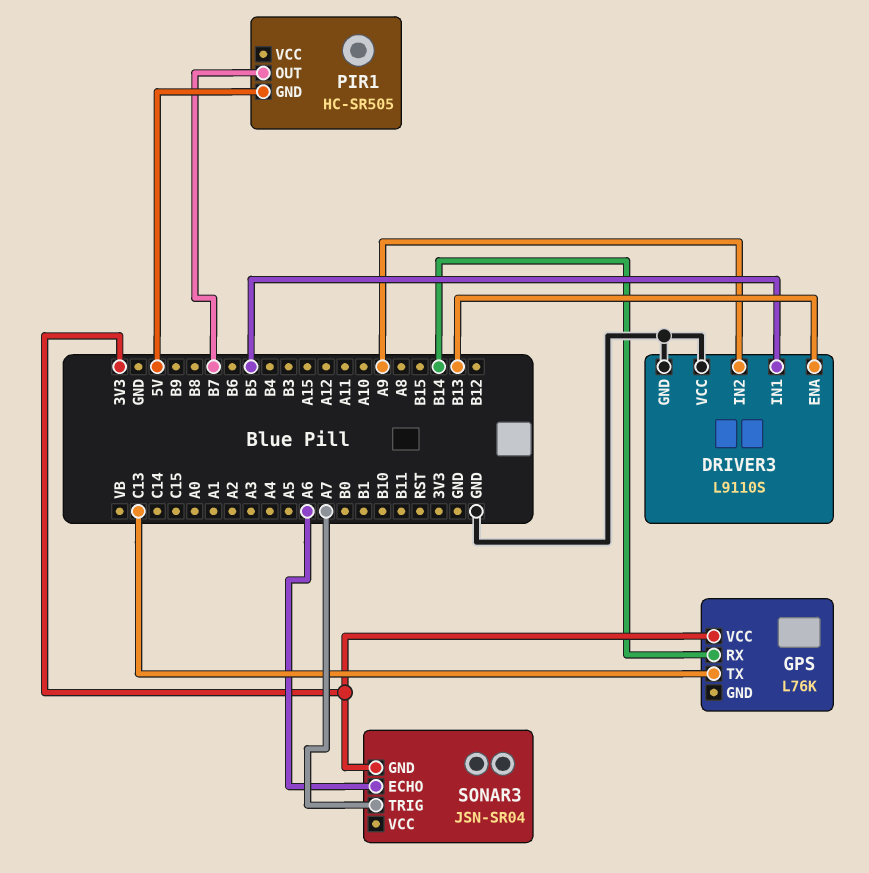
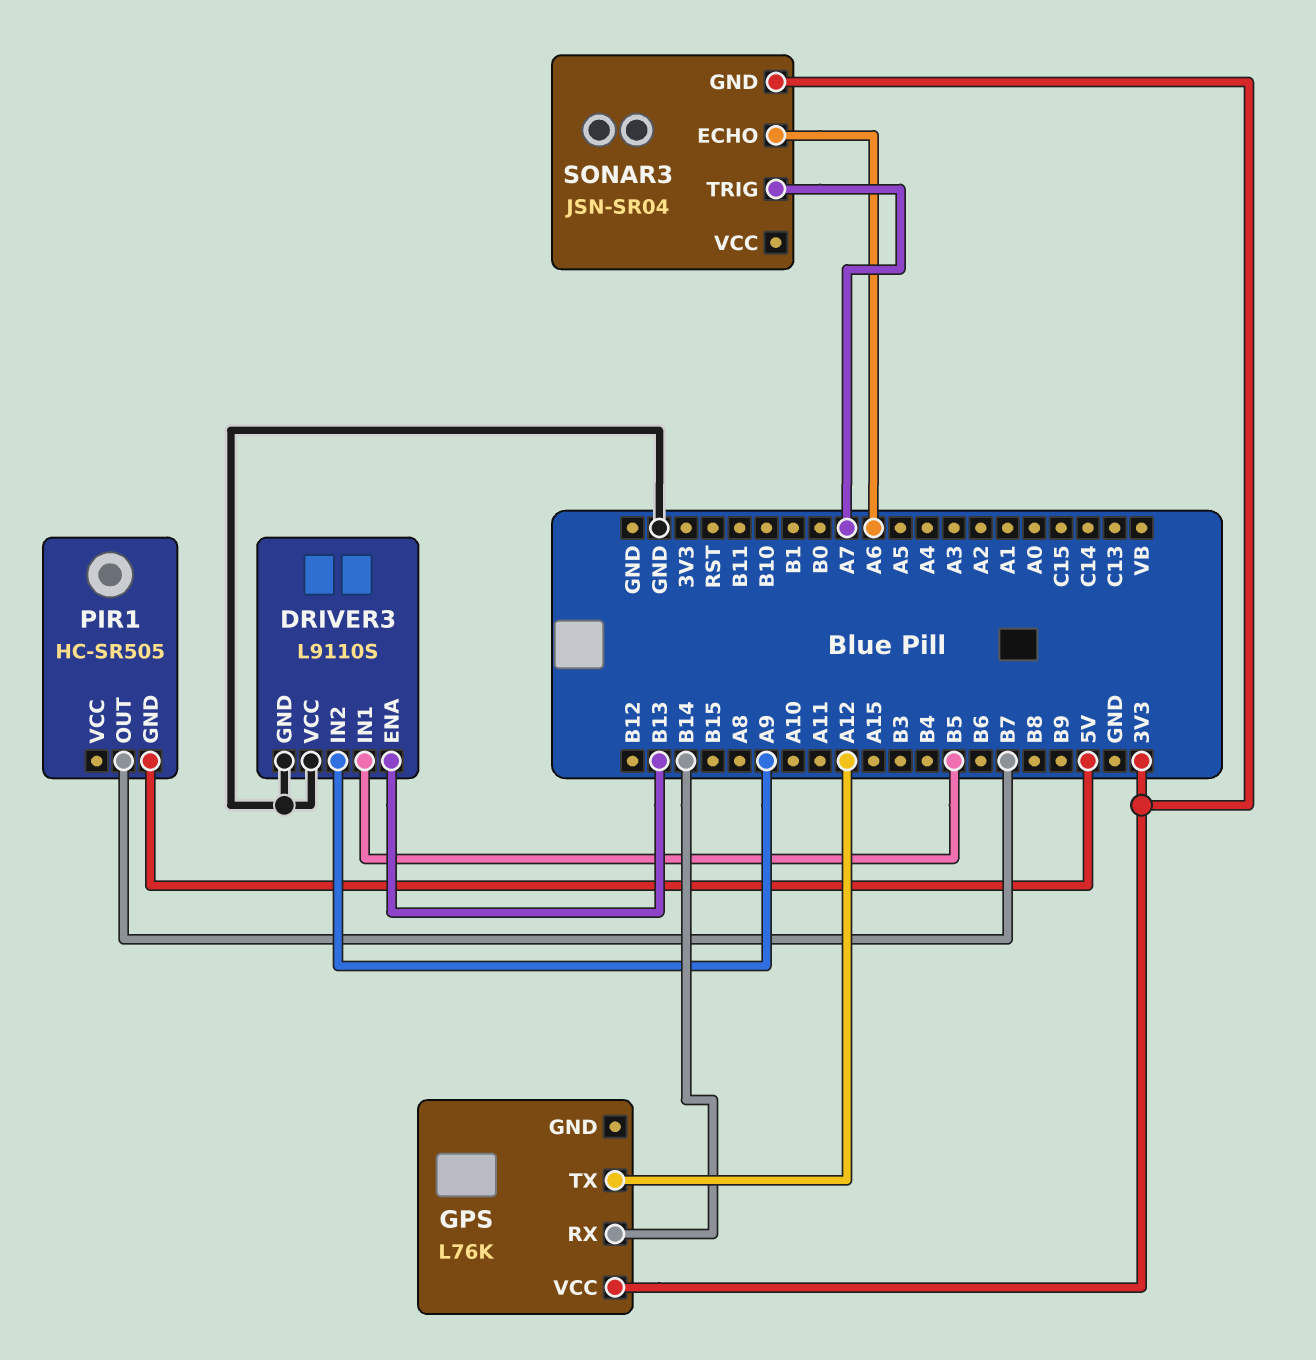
GPS pin TX: C13 -> A12

